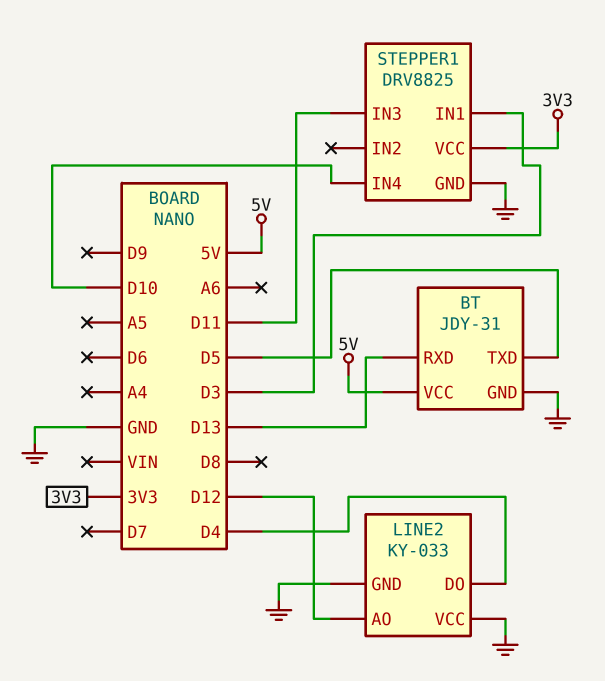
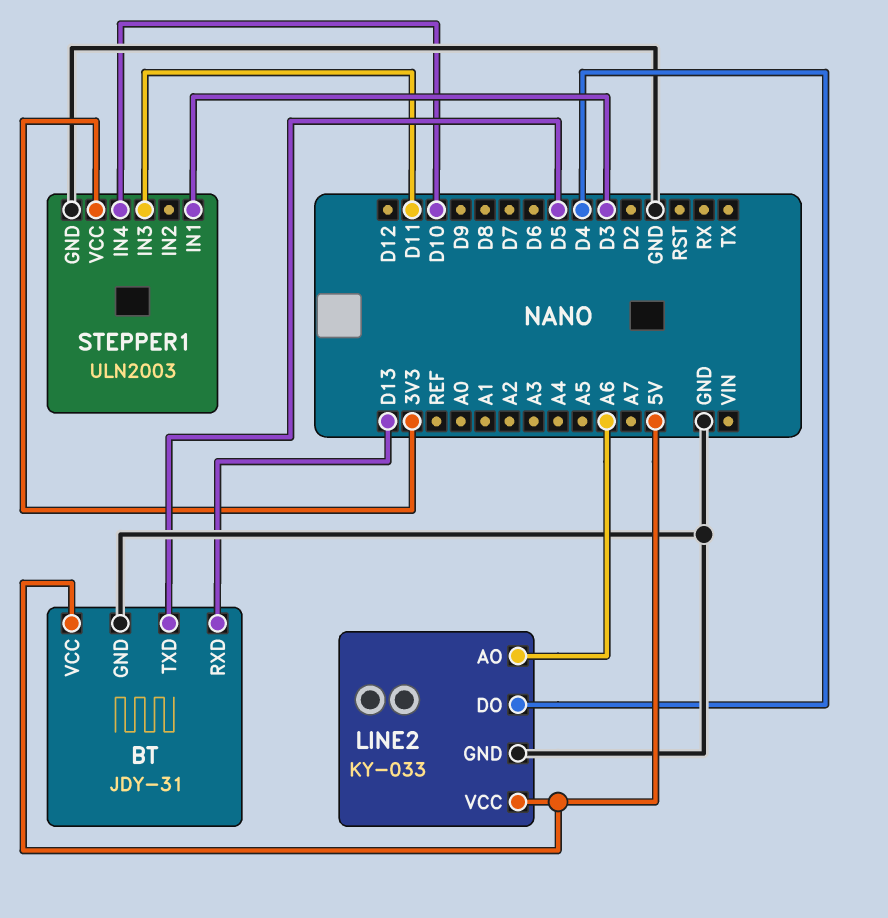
LINE2 pin AO: D12 -> A6
LINE2 pin VCC: GND -> 5V
STEPPER1: DRV8825 -> ULN2003

